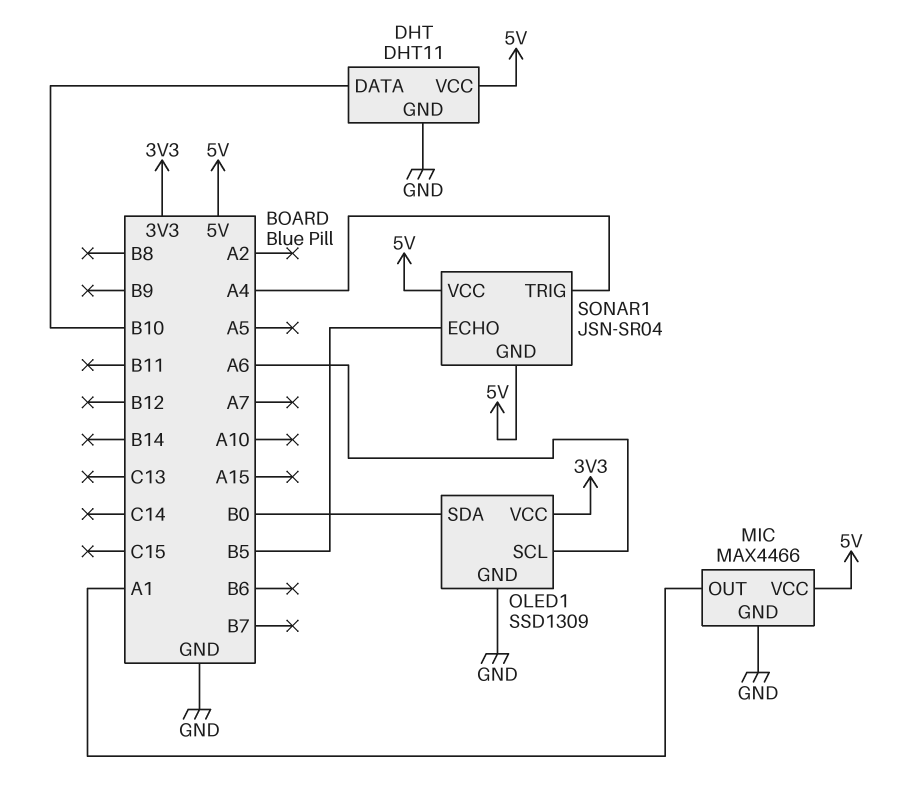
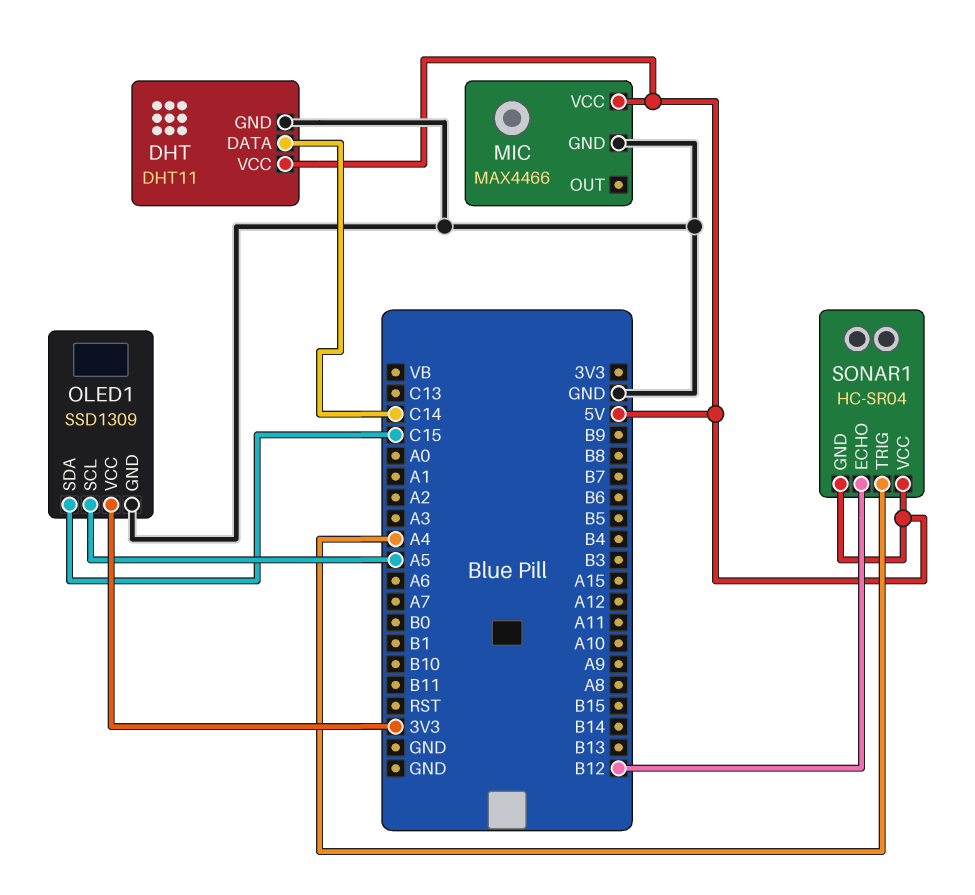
DHT pin DATA: B10 -> C14
MIC pin OUT: A1 -> none
OLED1 pin SCL: A6 -> A5
OLED1 pin SDA: B0 -> C15
SONAR1: JSN-SR04 -> HC-SR04
SONAR1 pin ECHO: B5 -> B12

